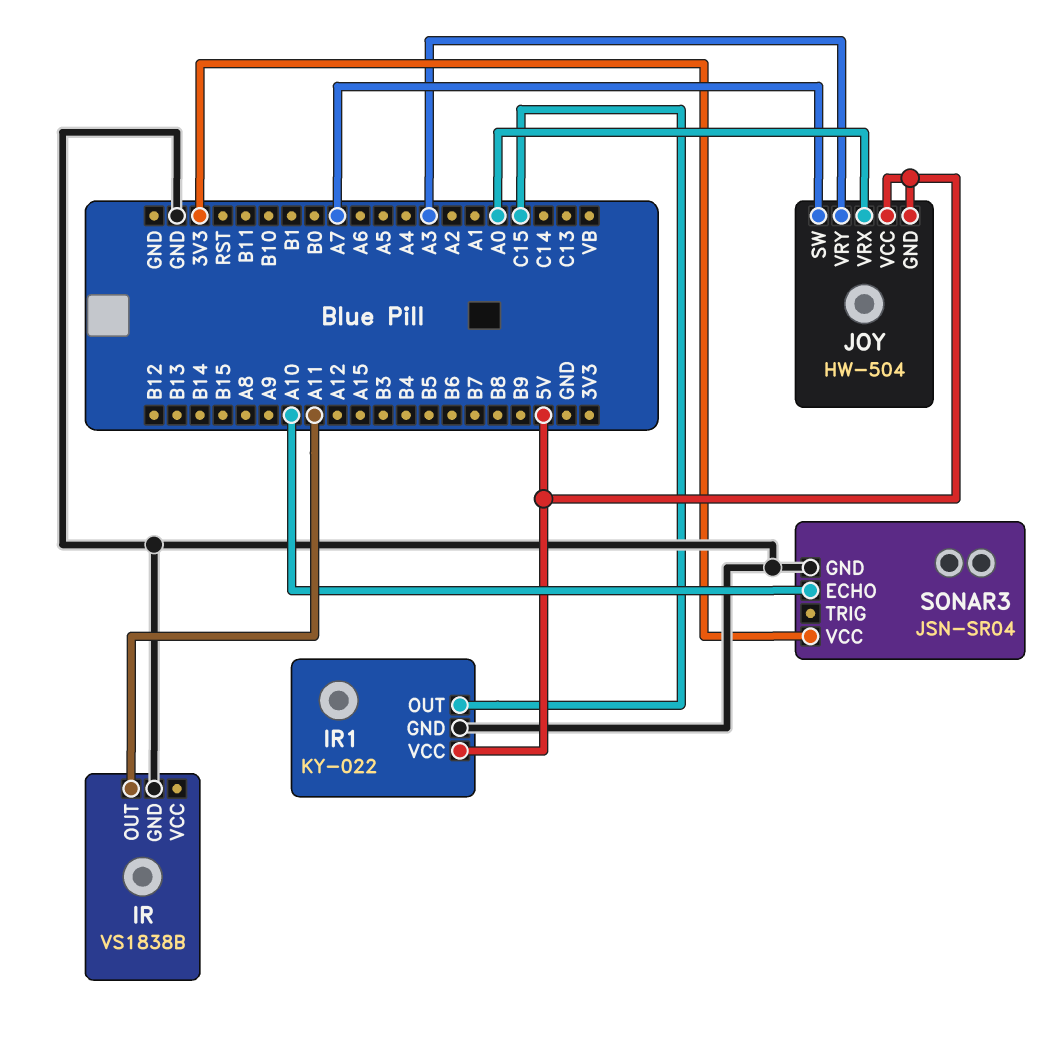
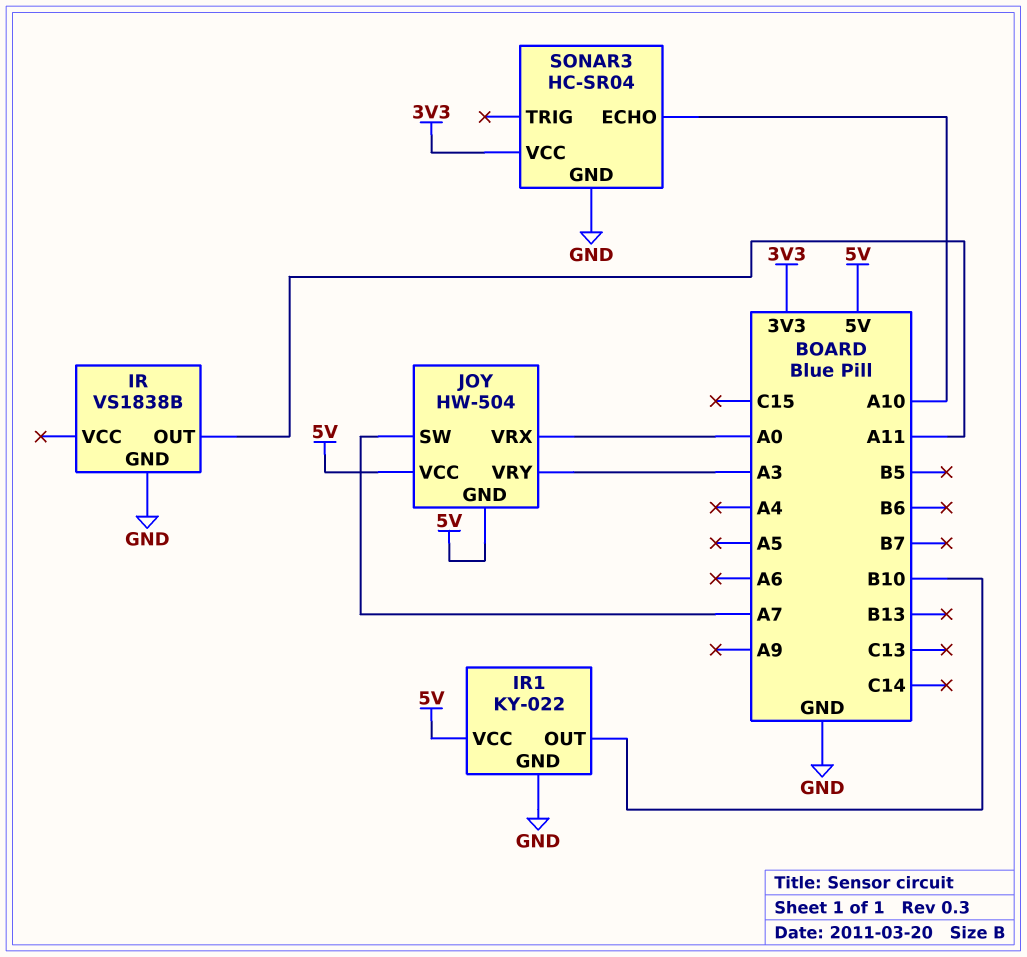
IR1 pin OUT: C15 -> B10
SONAR3: JSN-SR04 -> HC-SR04

